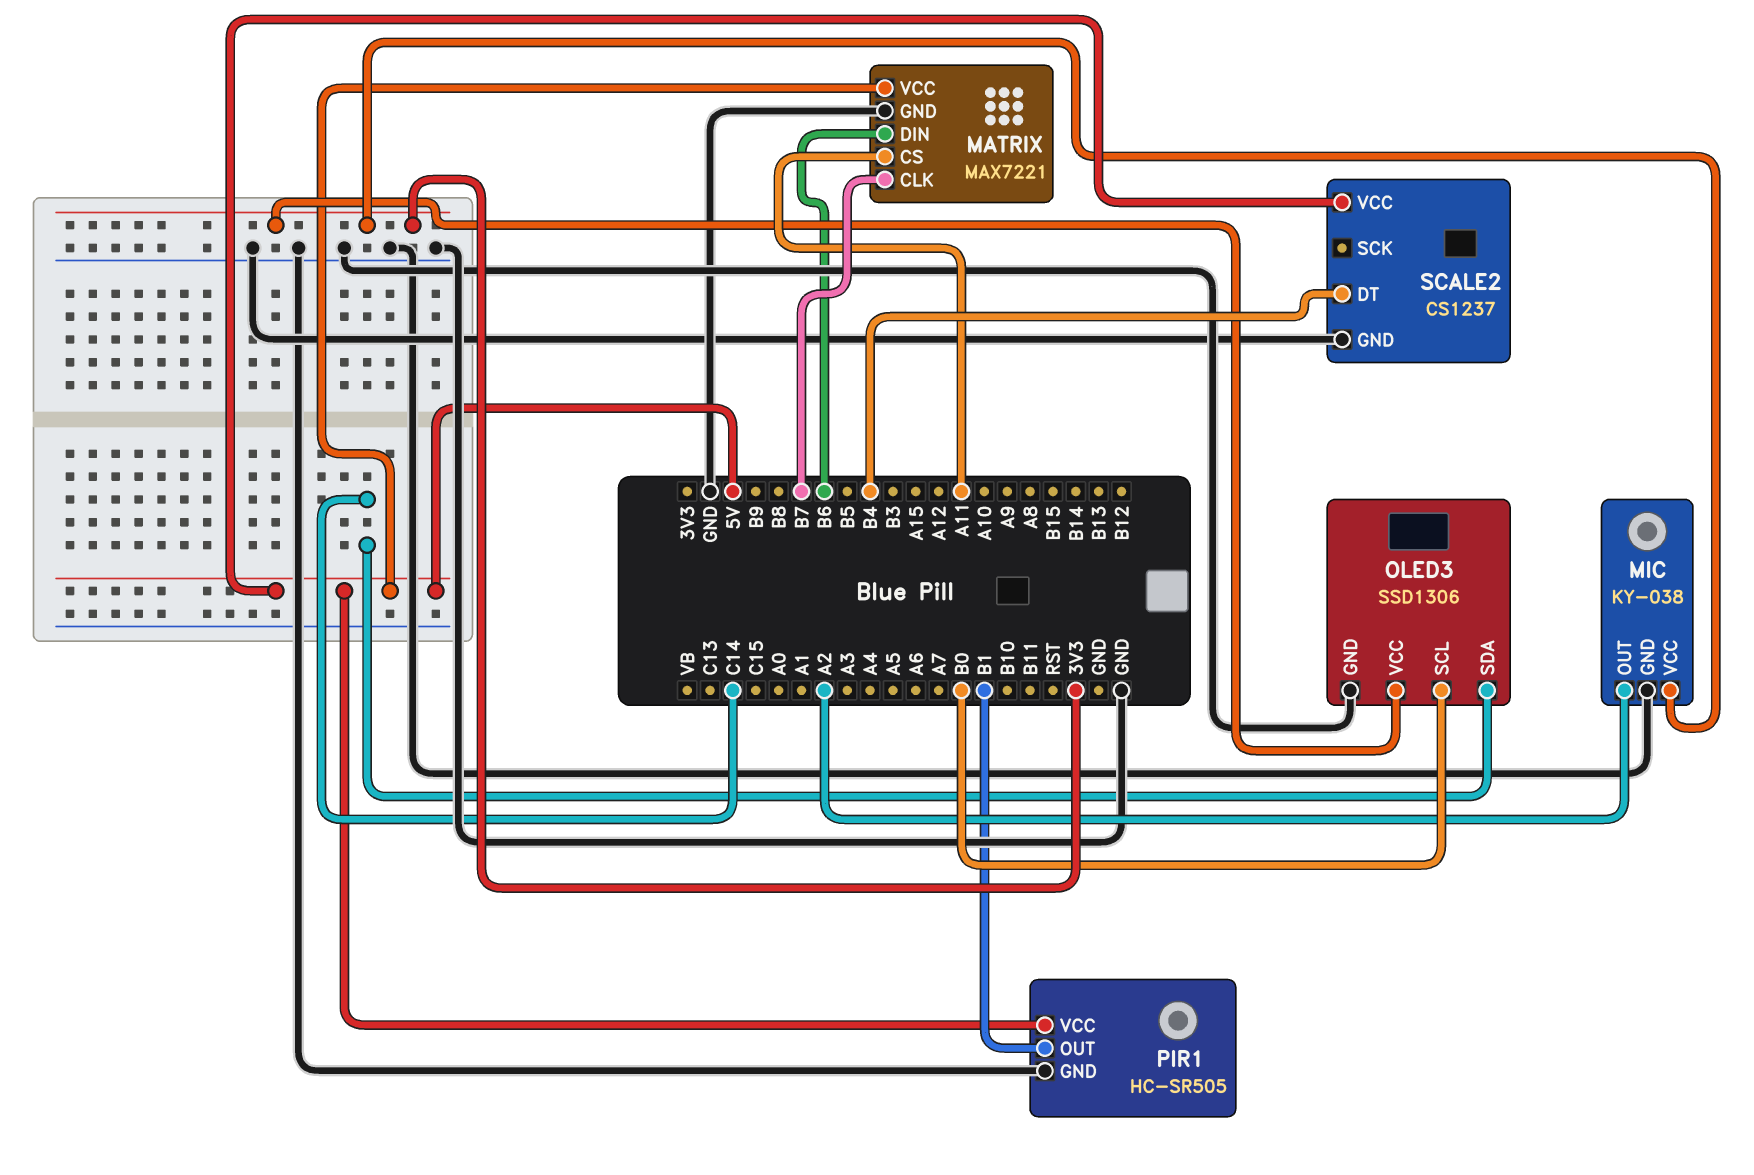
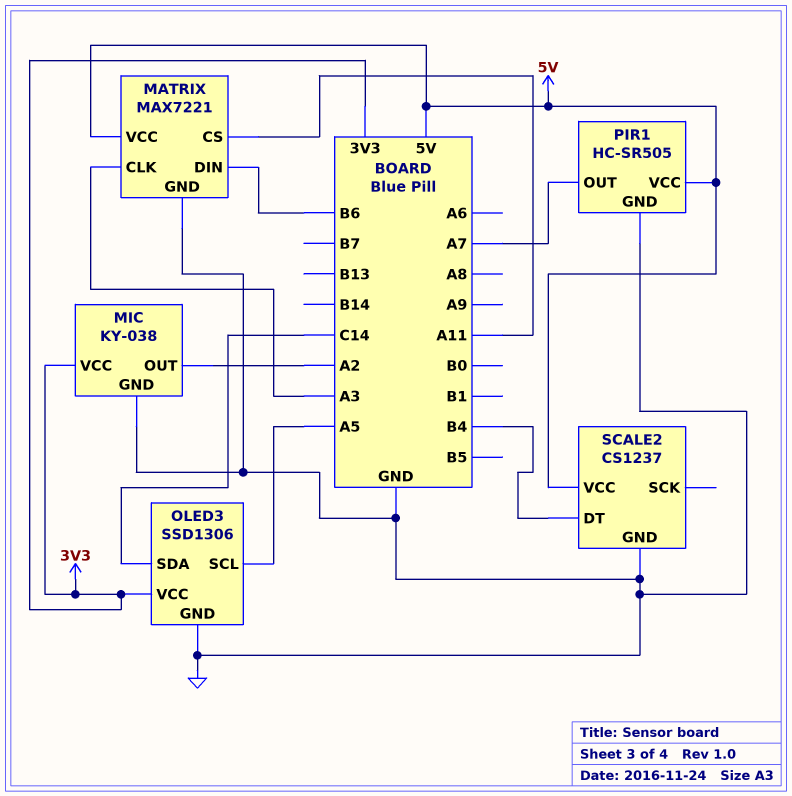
MATRIX pin CLK: B7 -> A3
OLED3 pin SCL: B0 -> A5
PIR1 pin OUT: B1 -> A7

